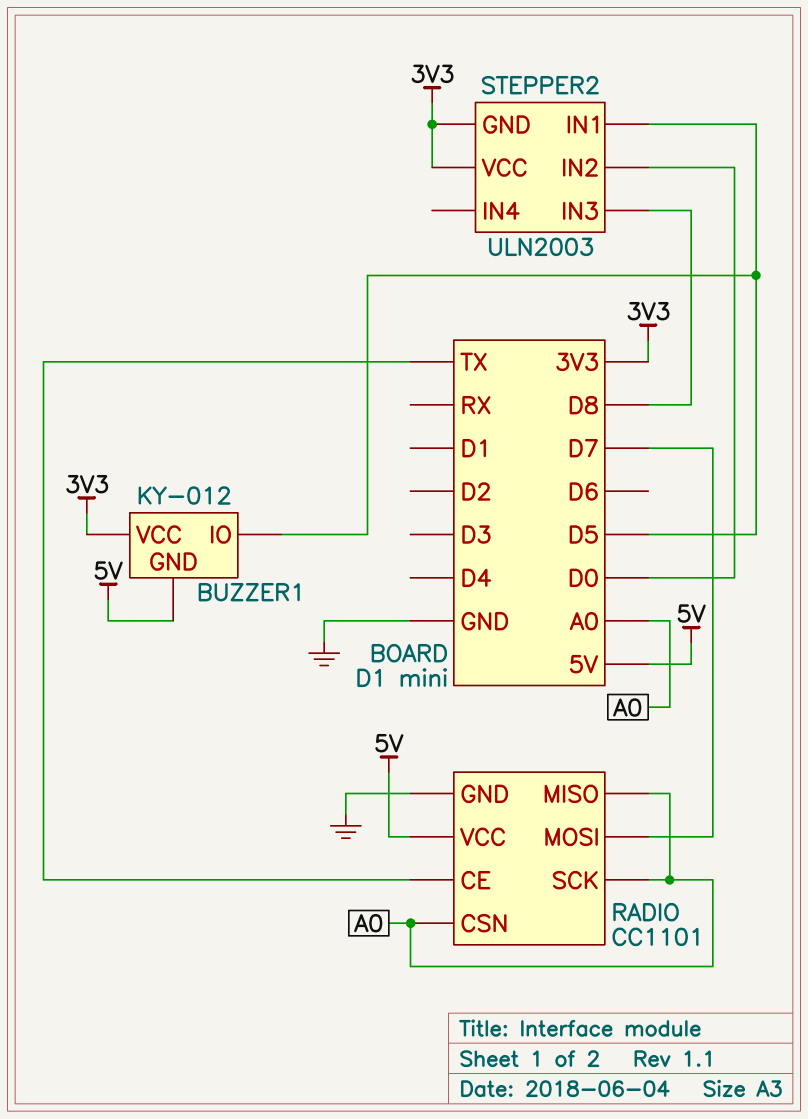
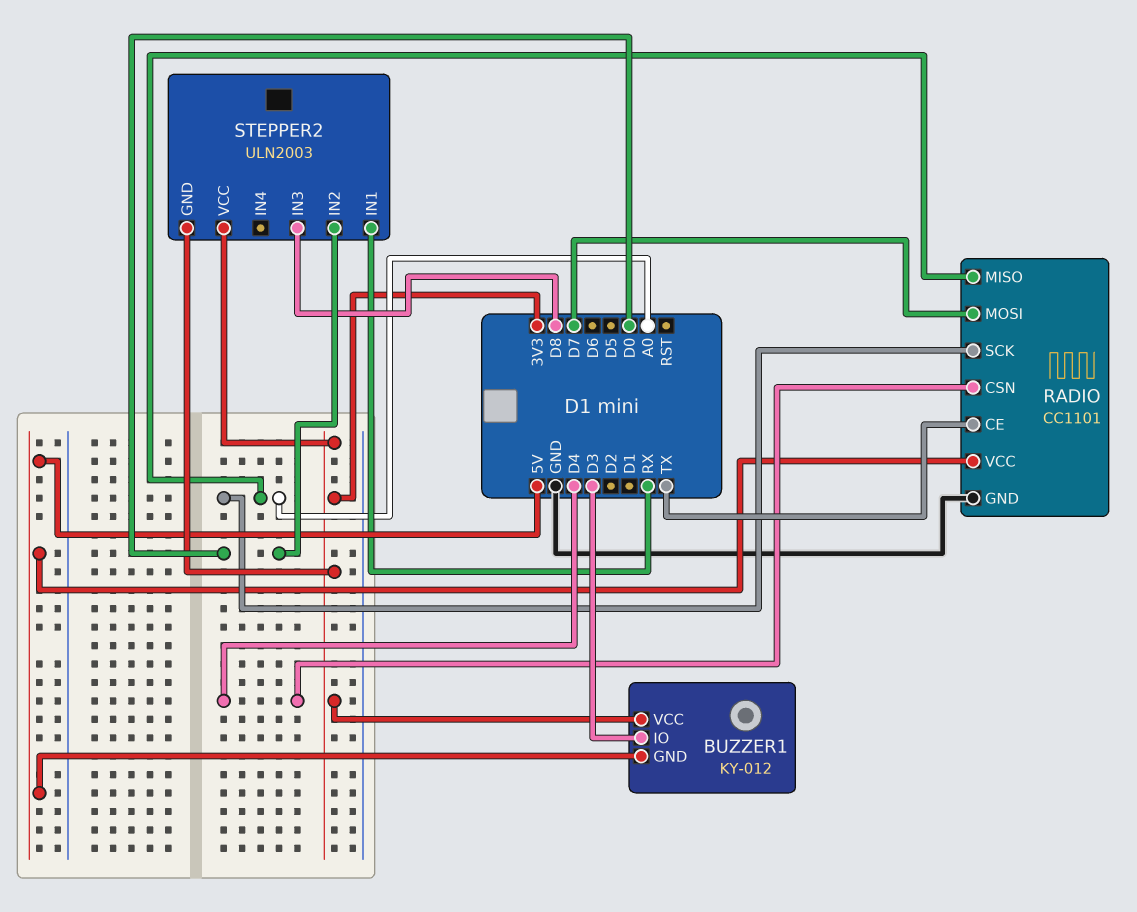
BUZZER1 pin IO: D5 -> D3
RADIO pin CSN: A0 -> D4
STEPPER2 pin IN1: D5 -> RX

